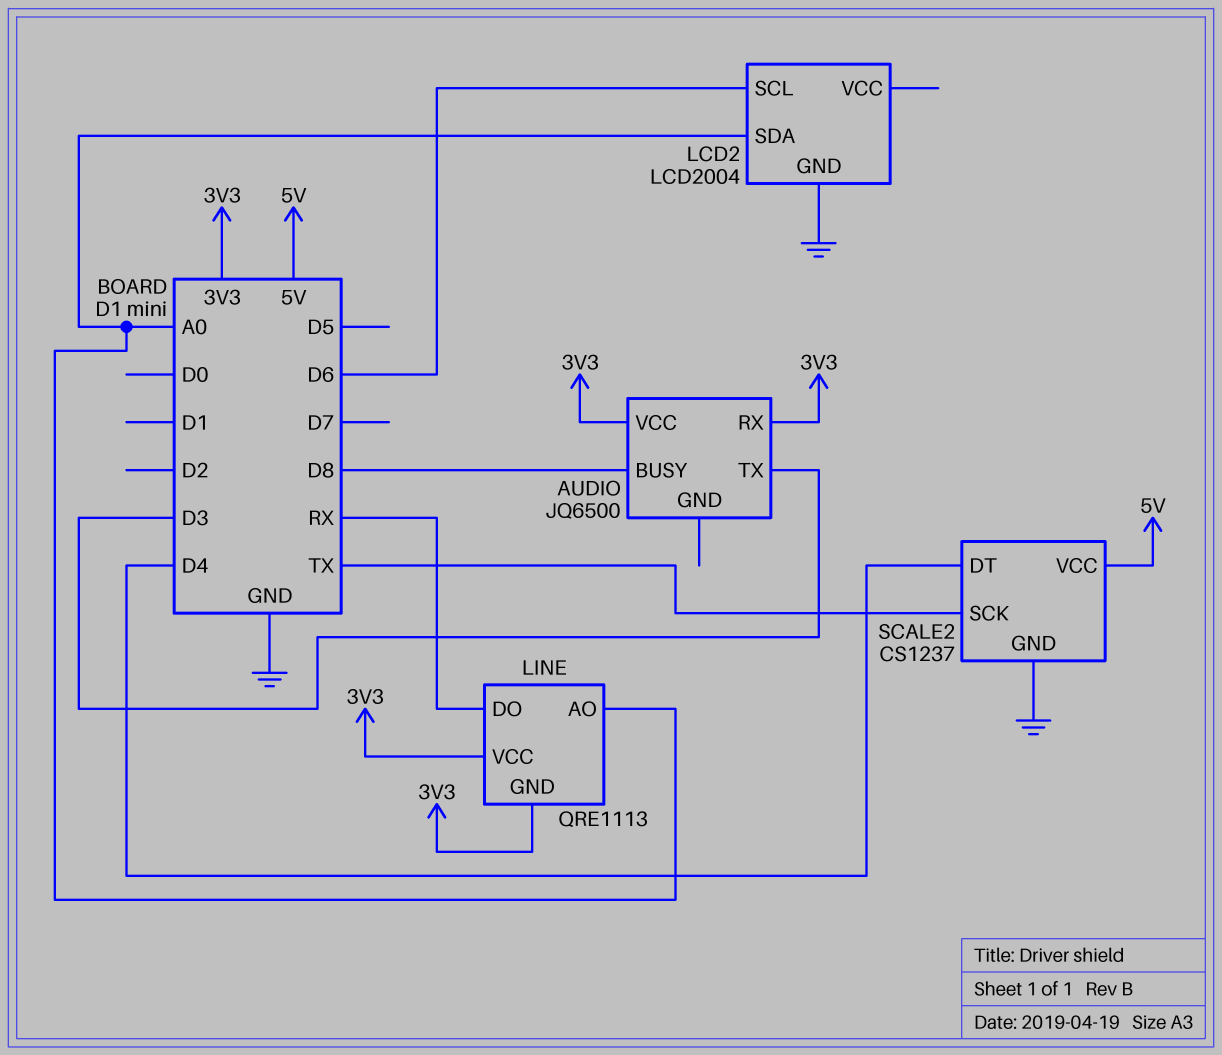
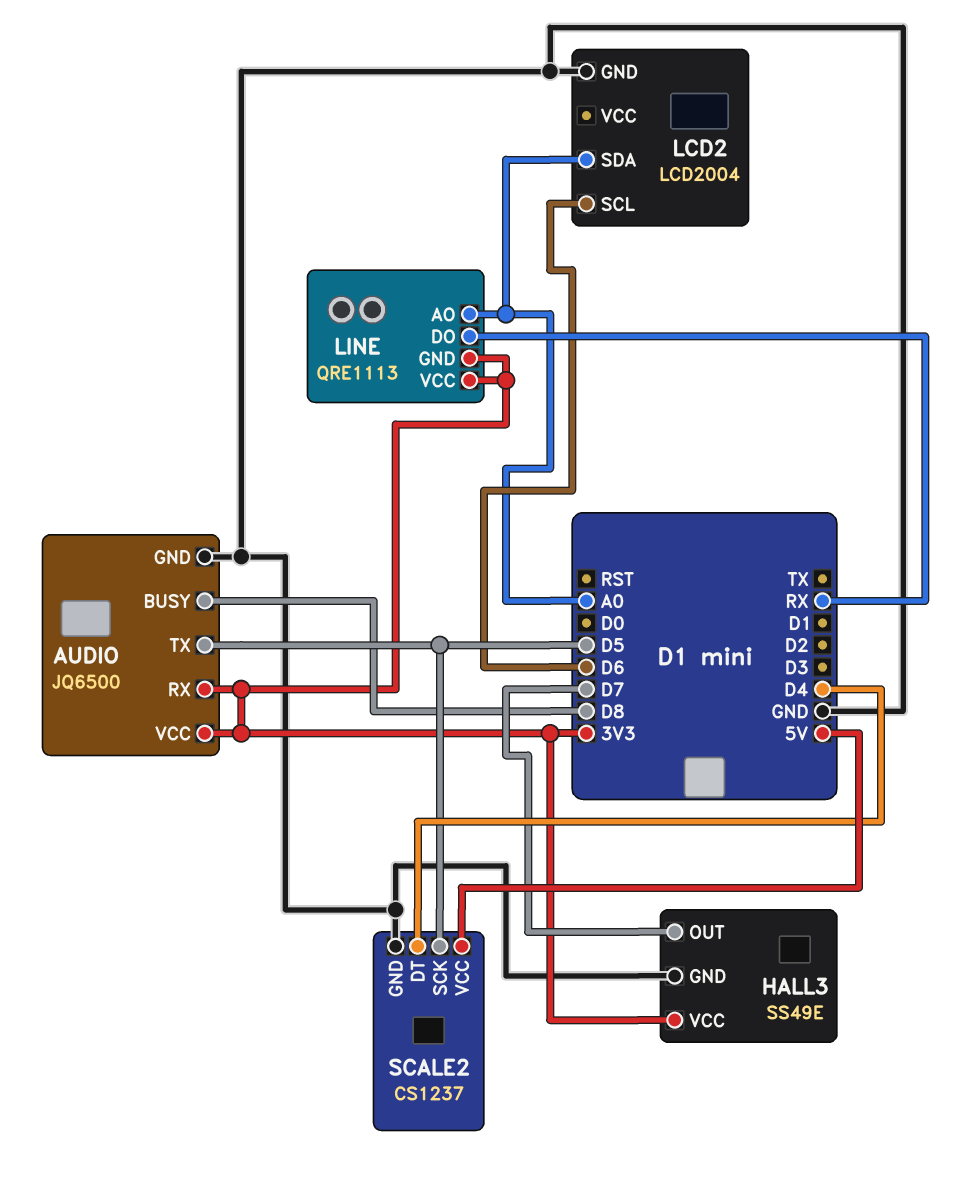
AUDIO pin GND: none -> GND
AUDIO pin TX: D3 -> D5
HALL3: none -> SS49E
HALL3 pin GND: none -> GND
HALL3 pin OUT: none -> D7
HALL3 pin VCC: none -> 3V3
SCALE2 pin SCK: TX -> D5

